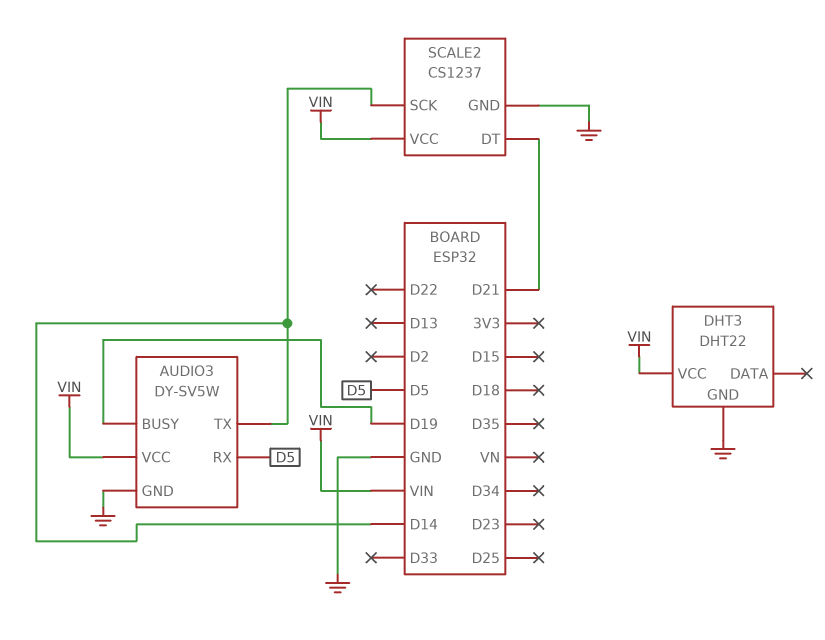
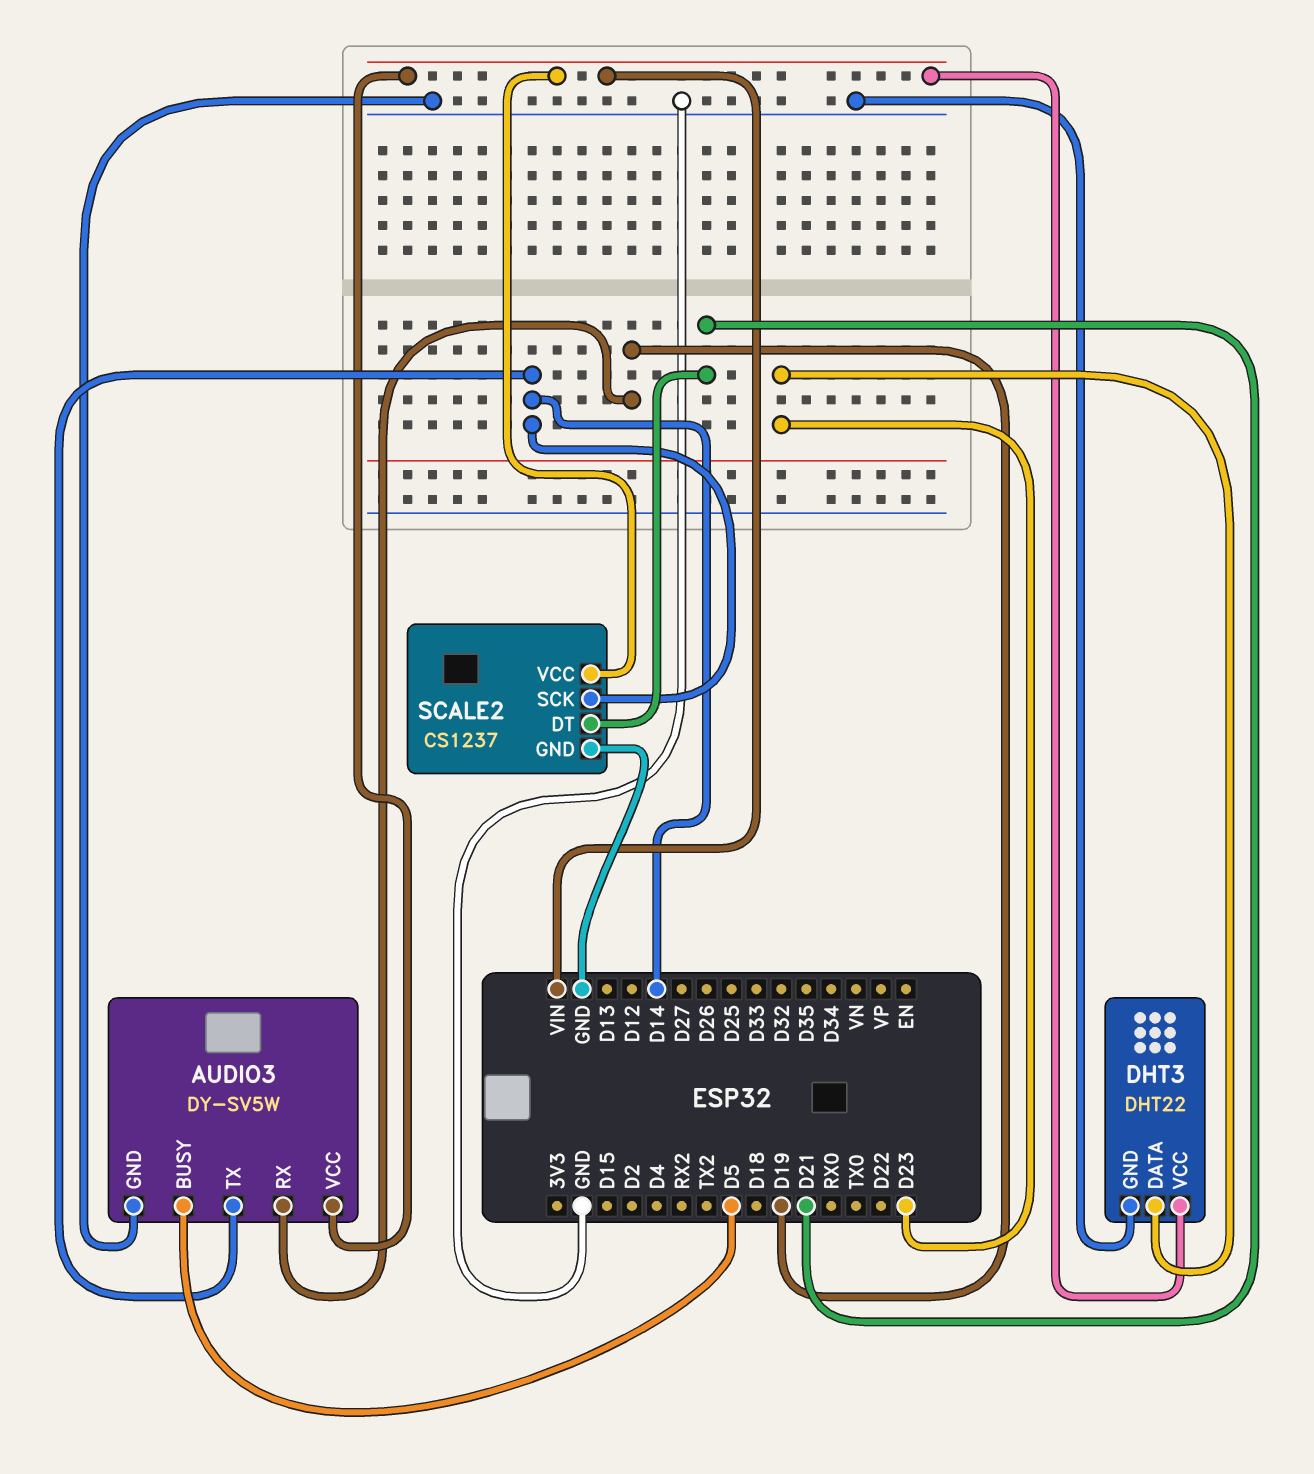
AUDIO3 pin BUSY: D19 -> D5
AUDIO3 pin RX: D5 -> D19
DHT3 pin DATA: none -> D23

